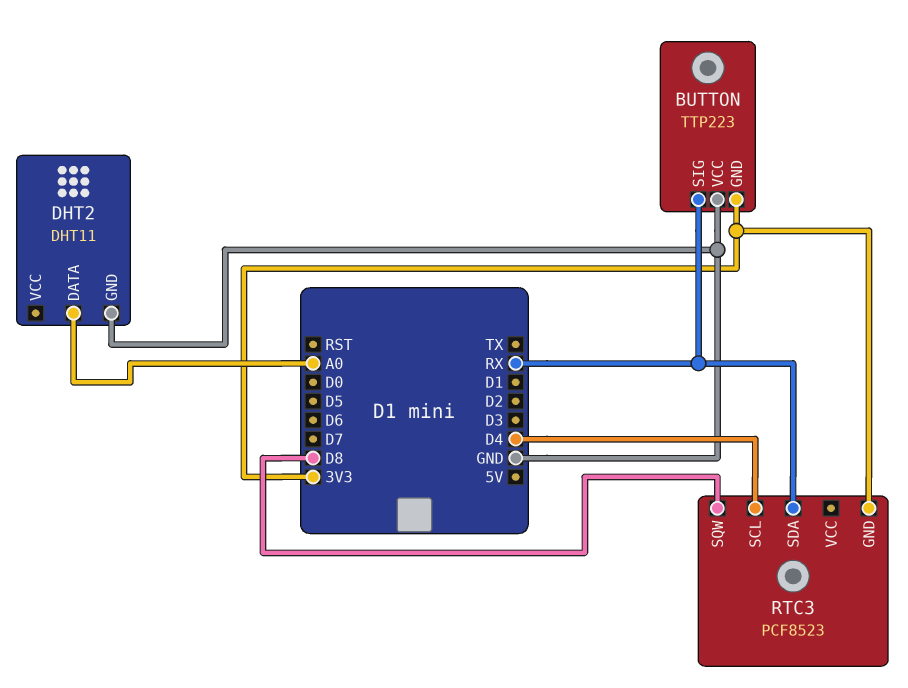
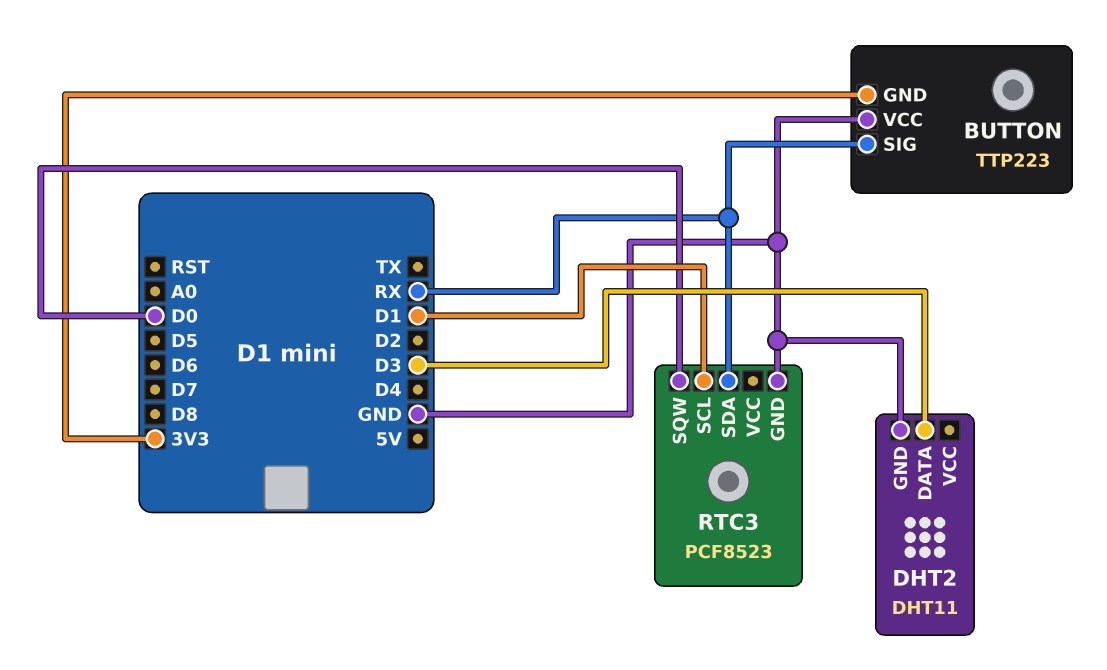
DHT2 pin DATA: A0 -> D3
RTC3 pin GND: 3V3 -> GND
RTC3 pin SCL: D4 -> D1
RTC3 pin SQW: D8 -> D0

